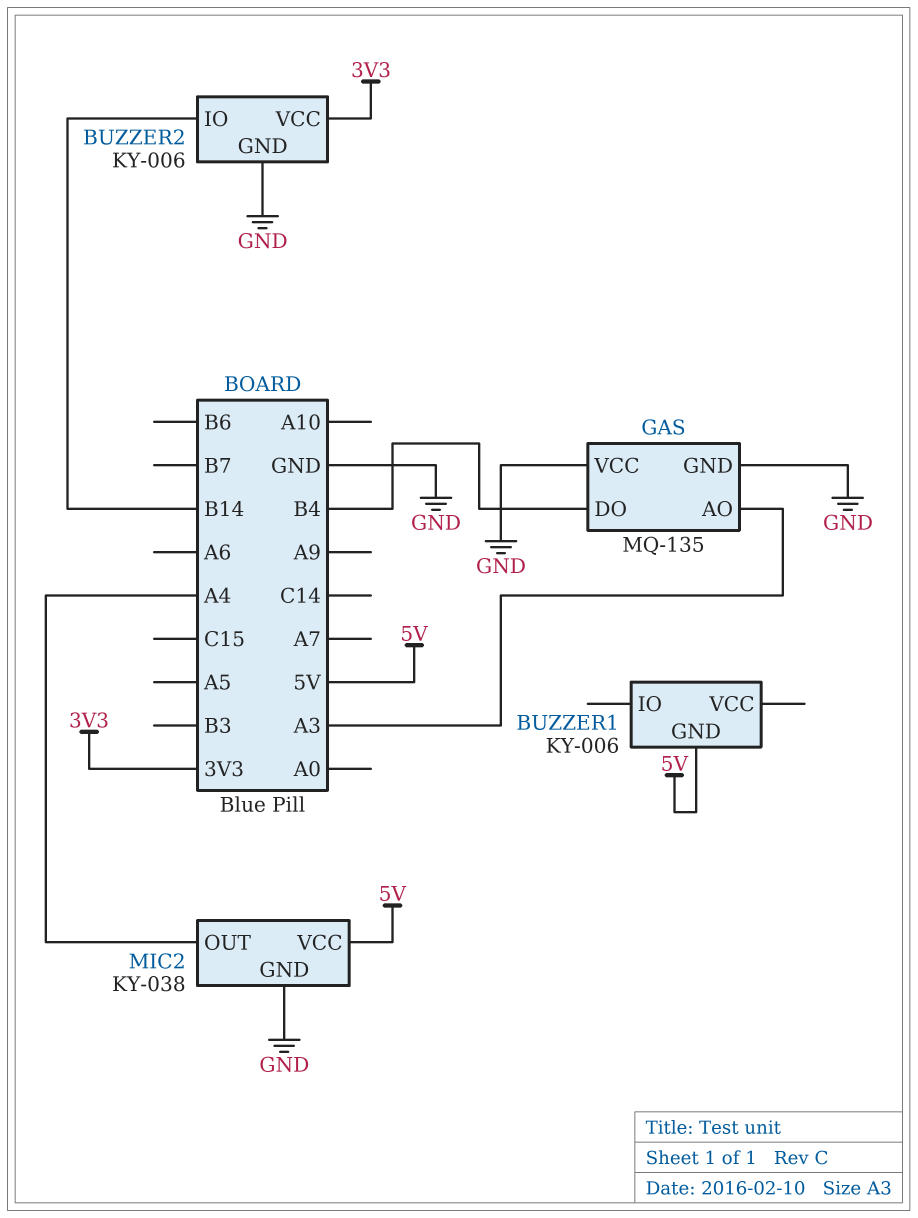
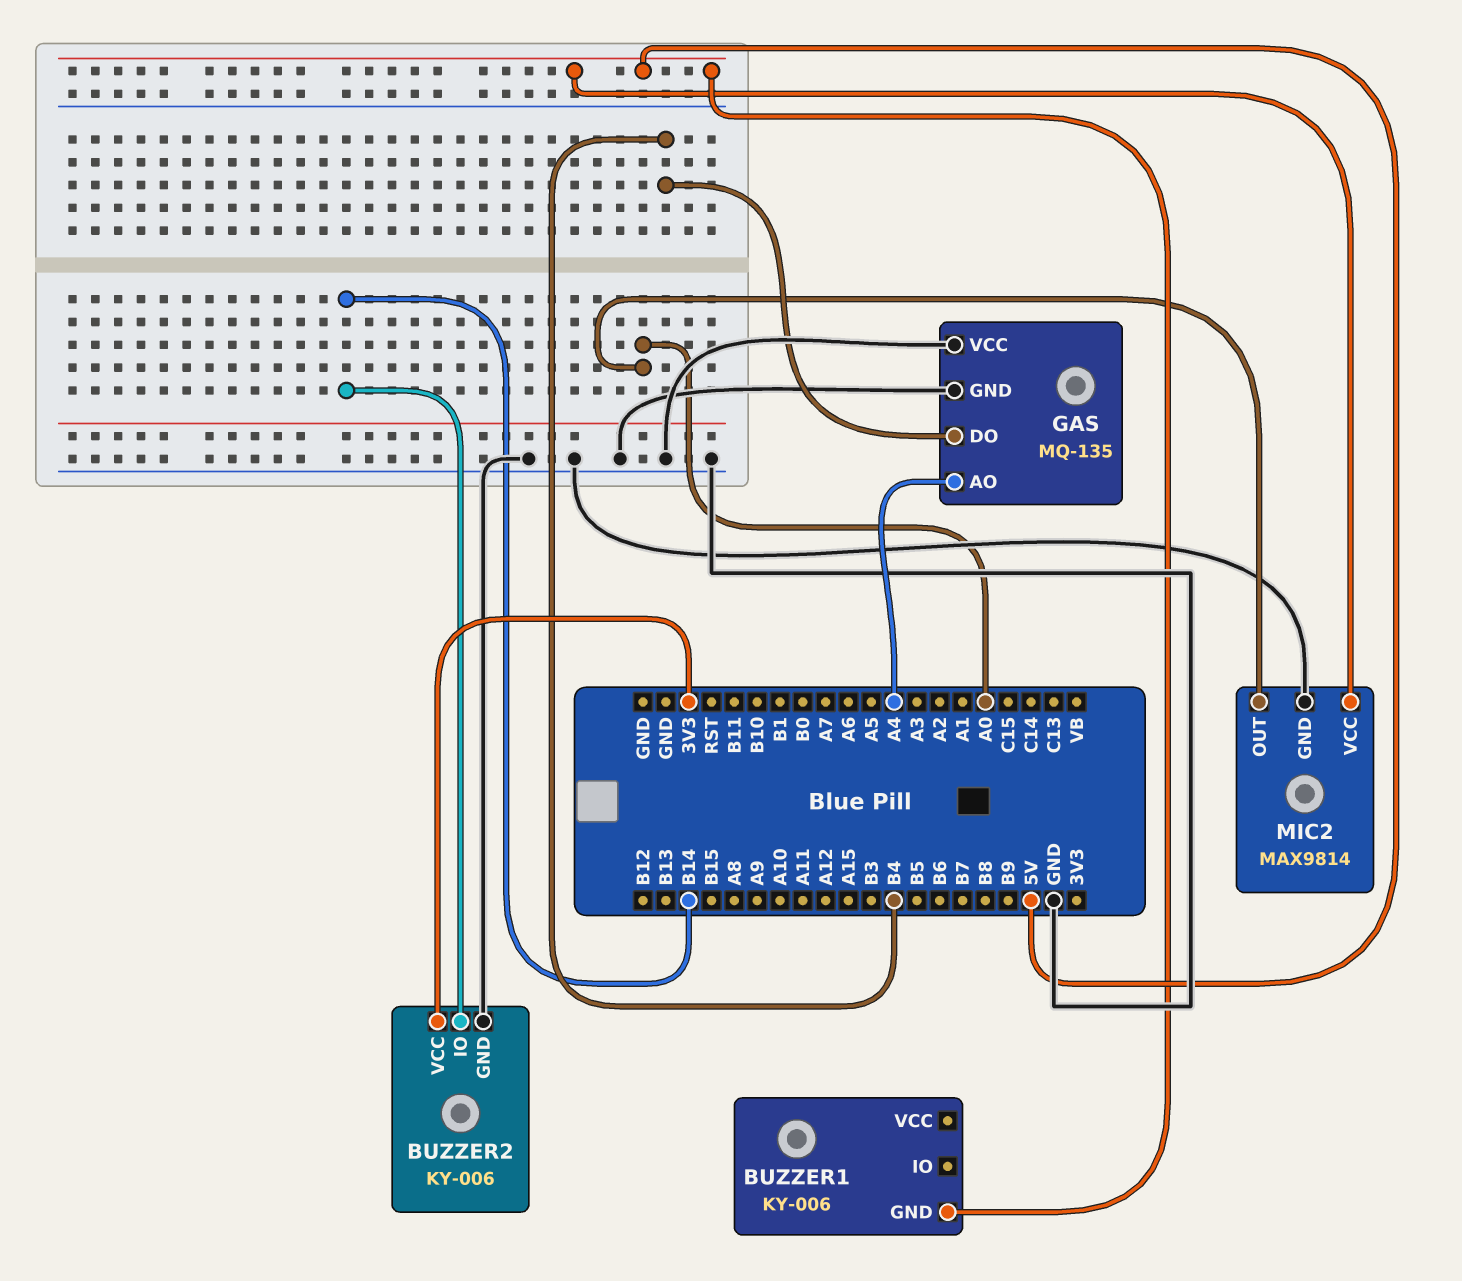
GAS pin AO: A3 -> A4
MIC2: KY-038 -> MAX9814
MIC2 pin OUT: A4 -> A0

